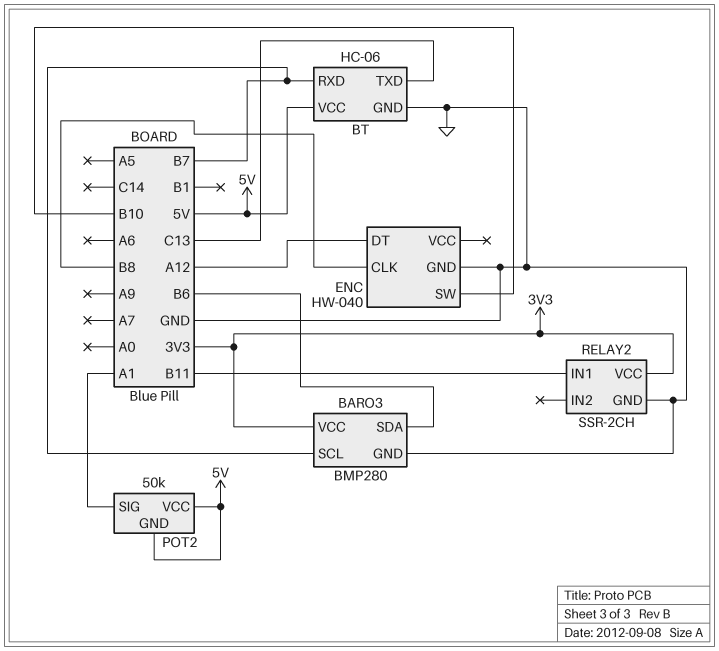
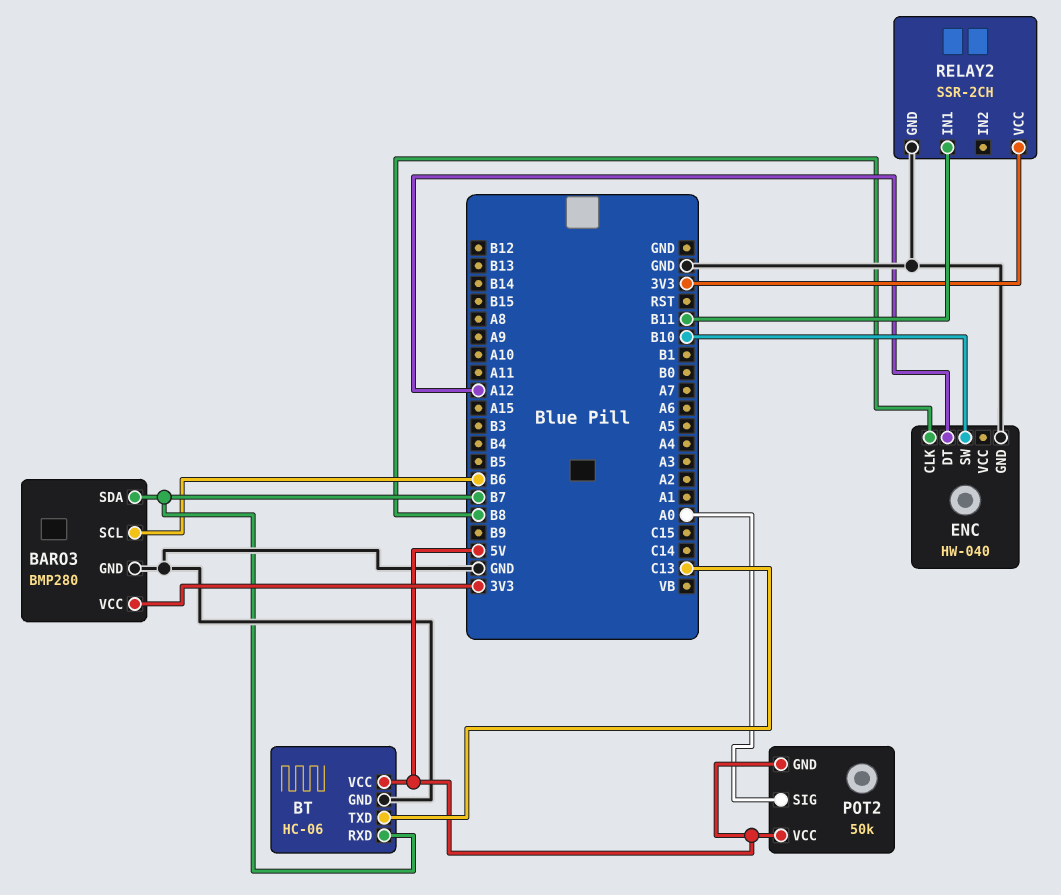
BARO3 pin SCL: B7 -> B6
BARO3 pin SDA: B6 -> B7
POT2 pin SIG: A1 -> A0

